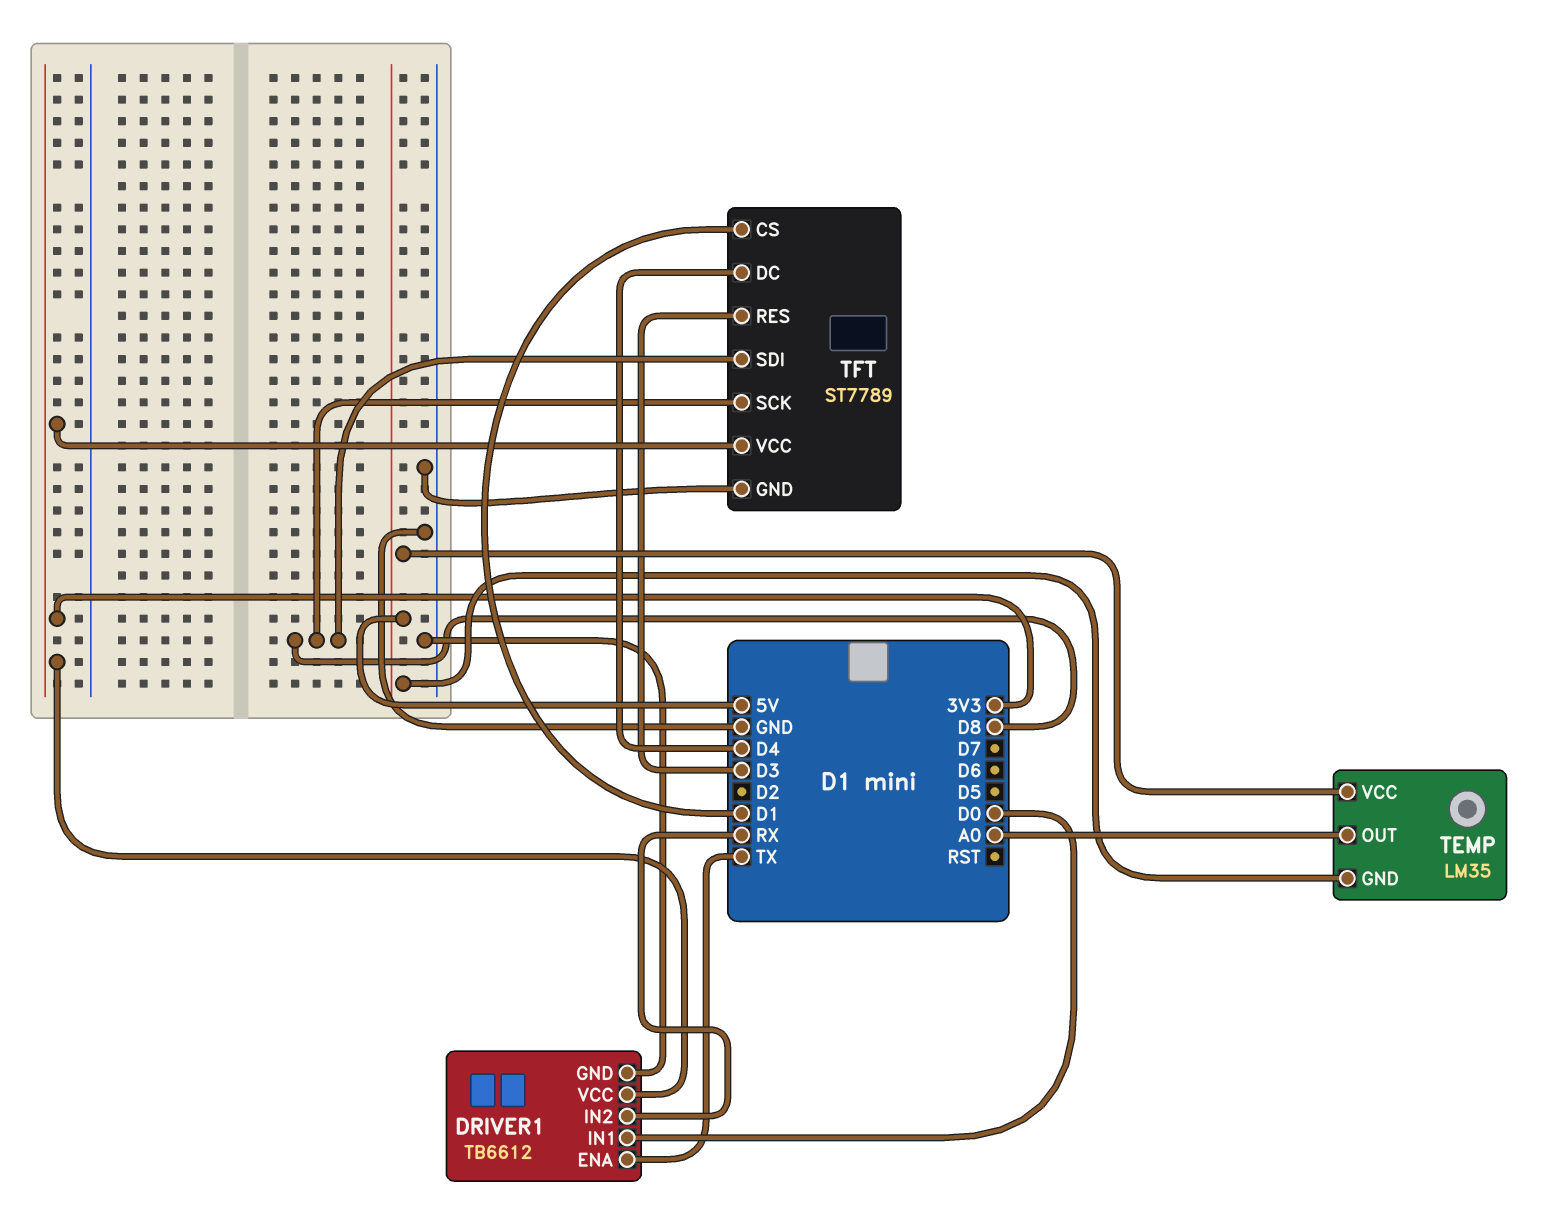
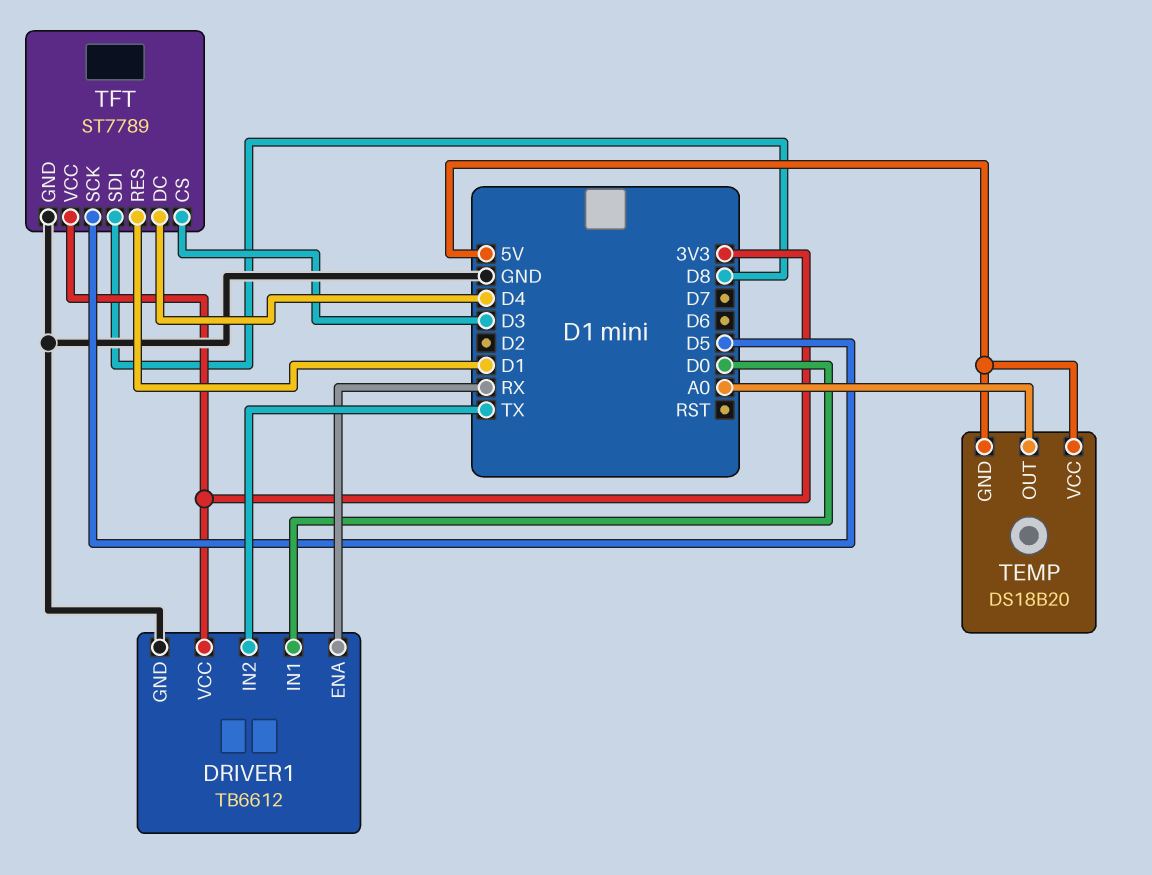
DRIVER1 pin ENA: TX -> RX
DRIVER1 pin IN2: RX -> TX
TEMP: LM35 -> DS18B20
TFT pin CS: D1 -> D3
TFT pin RES: D3 -> D1
TFT pin SCK: D8 -> D5

